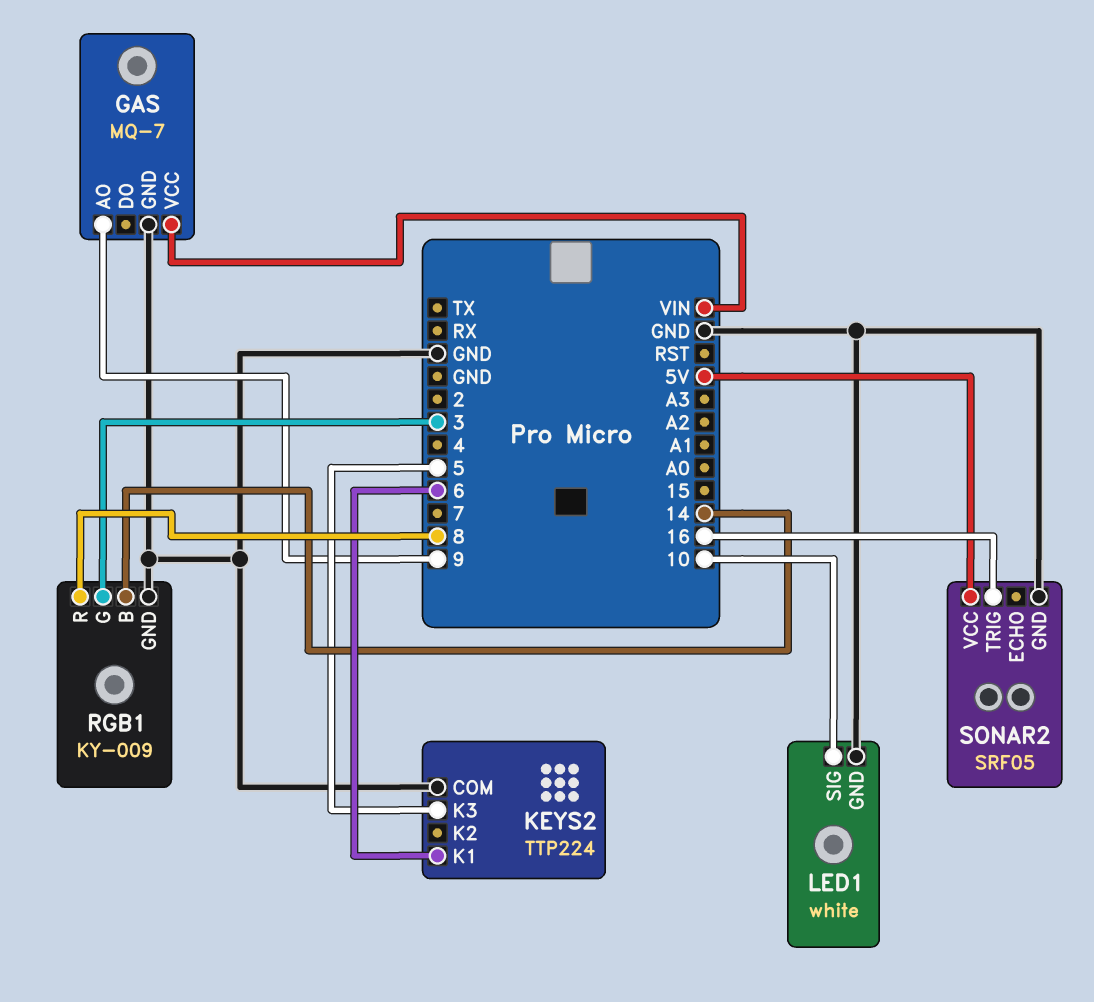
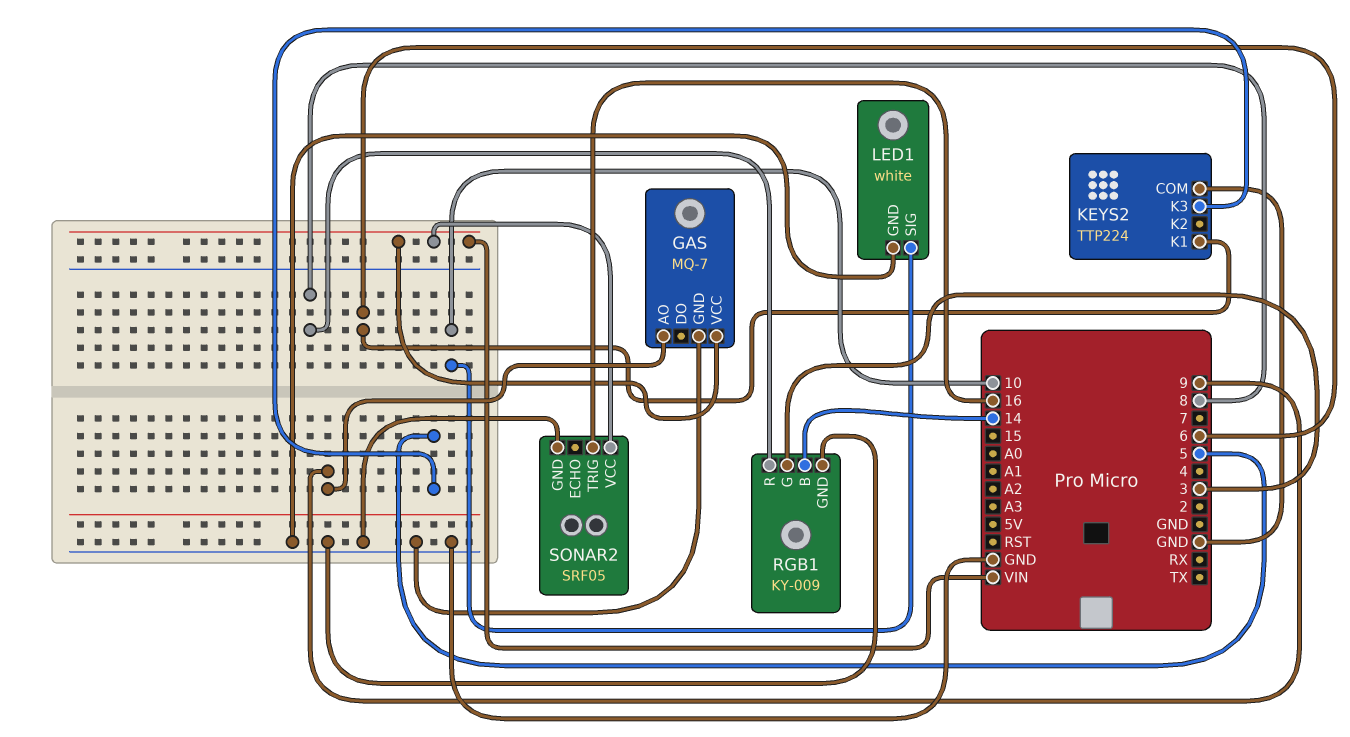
SONAR2 pin VCC: 5V -> VIN

